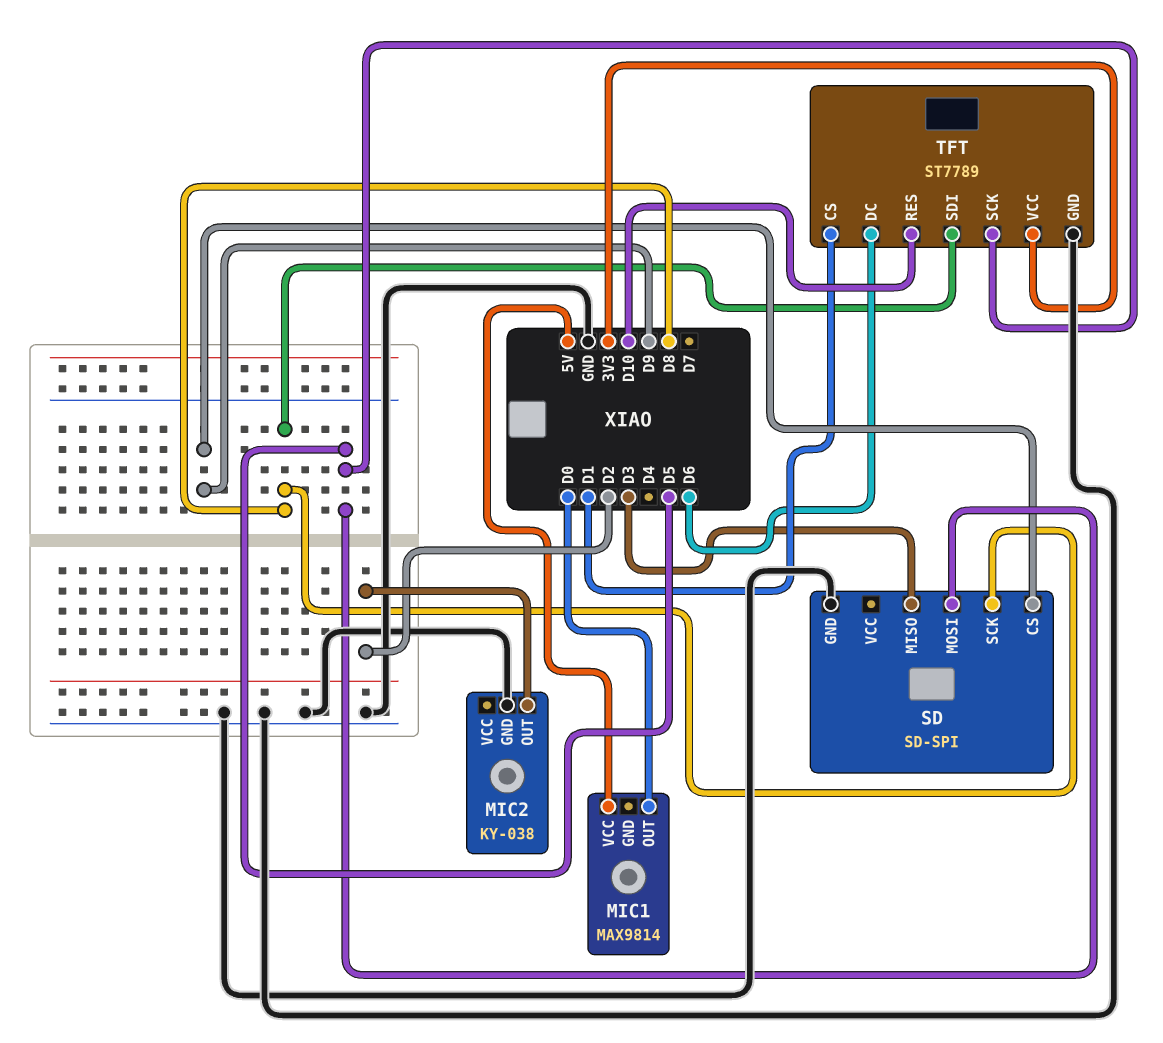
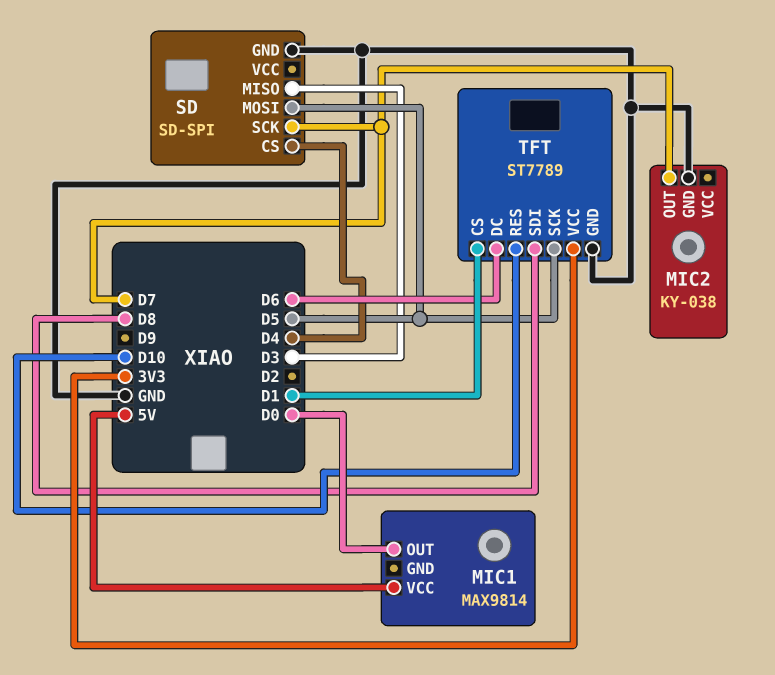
MIC2 pin OUT: D2 -> D7
SD pin CS: D9 -> D4
SD pin SCK: D8 -> D7

